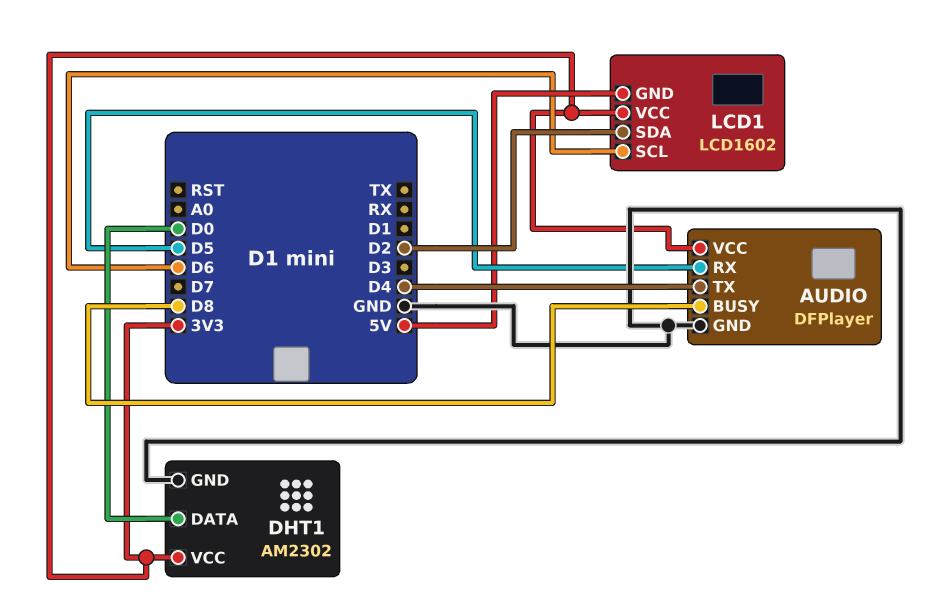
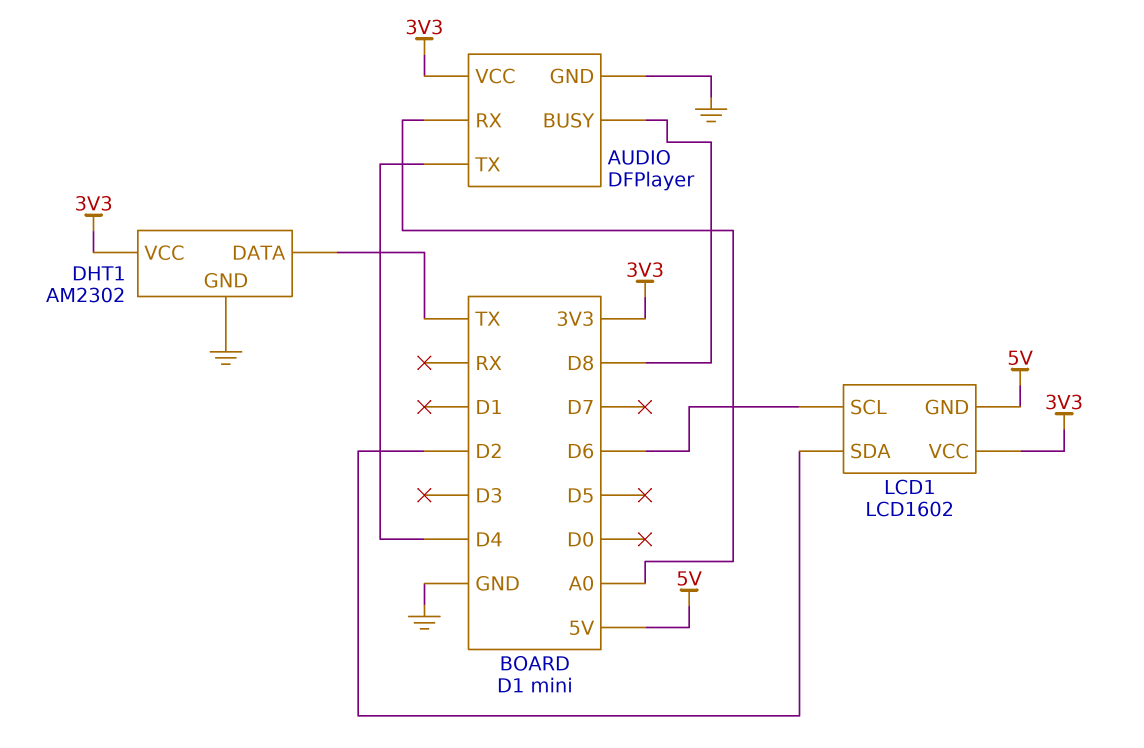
AUDIO pin RX: D5 -> A0
DHT1 pin DATA: D0 -> TX

